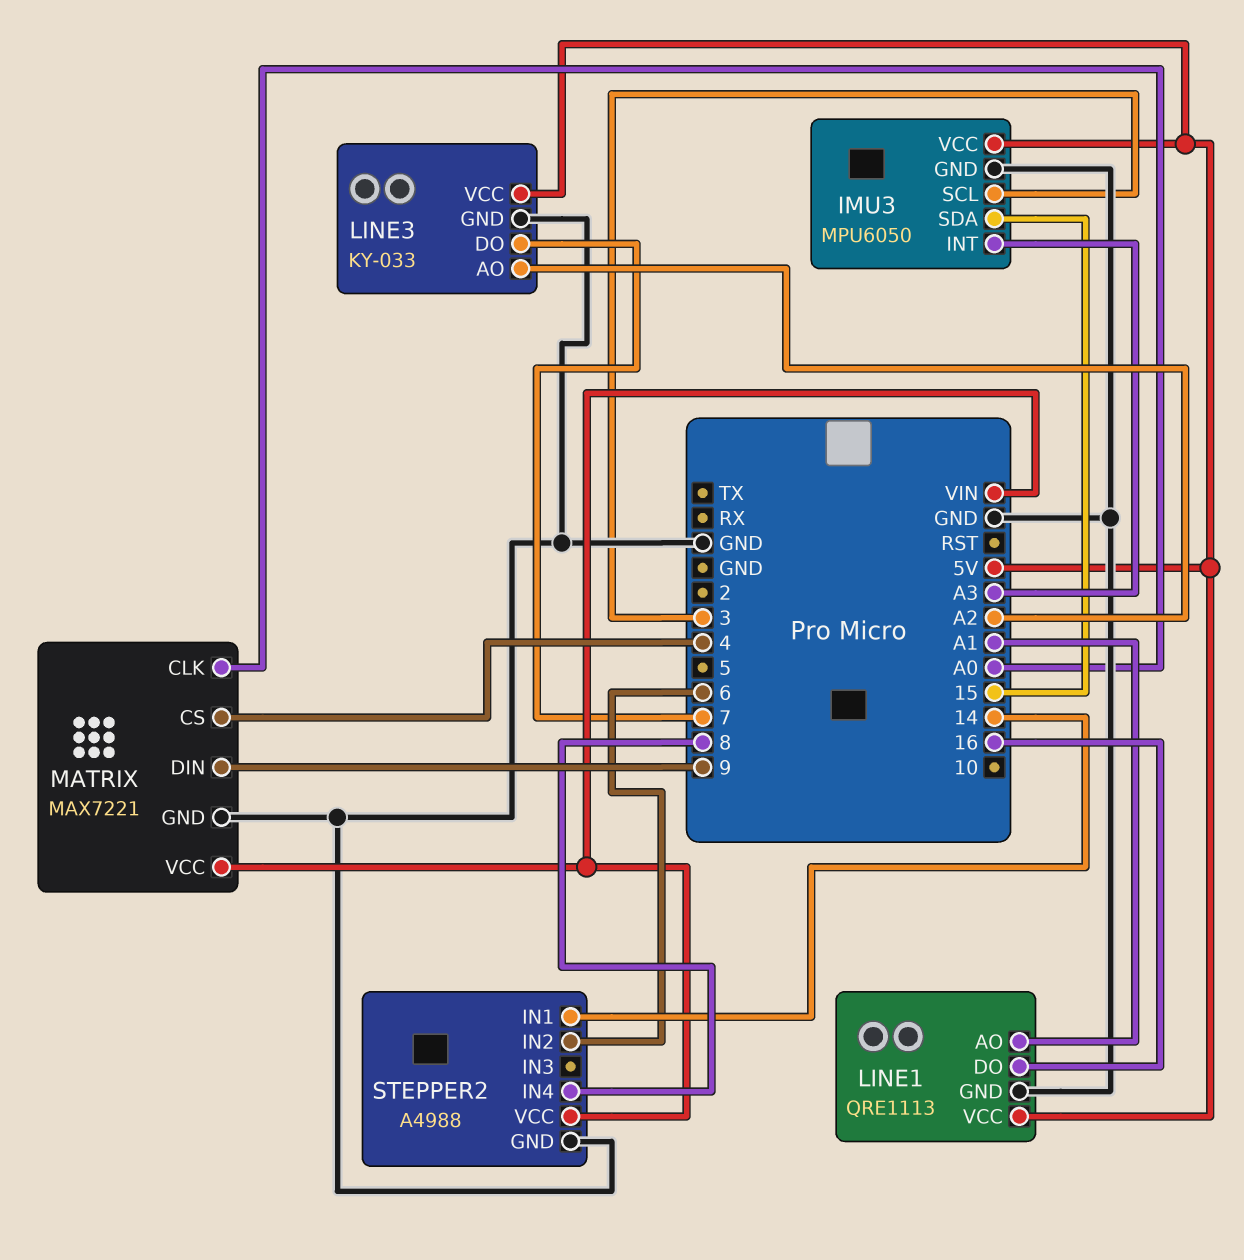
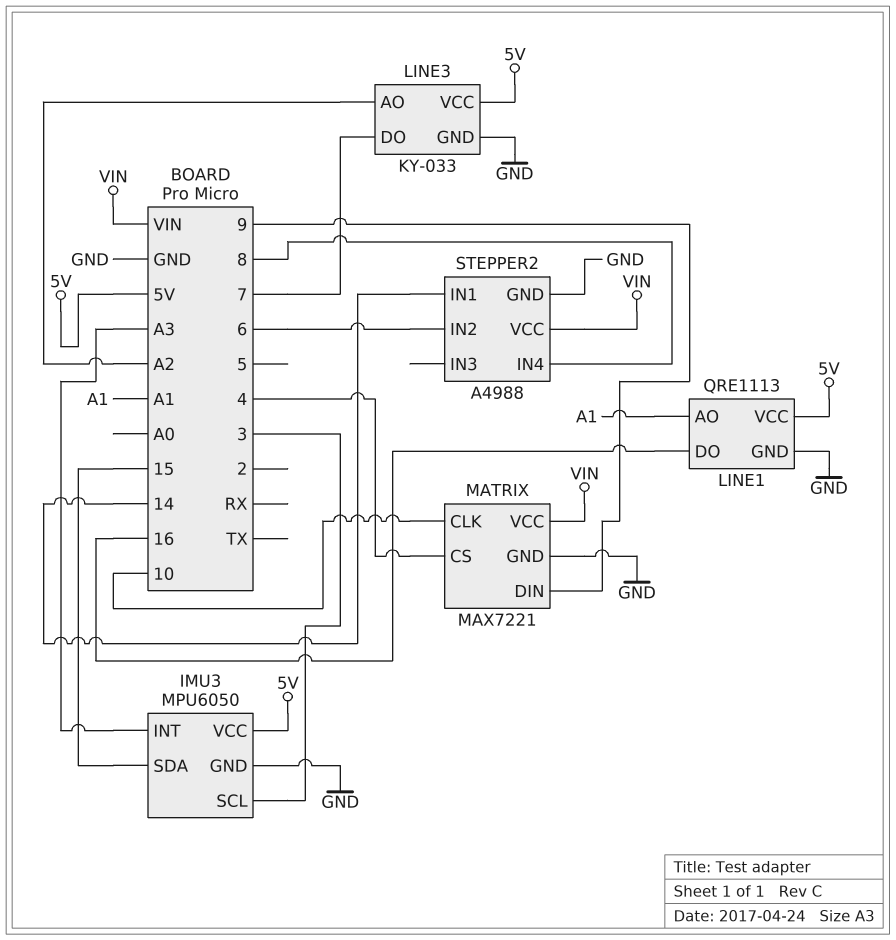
MATRIX pin CLK: A0 -> 10

